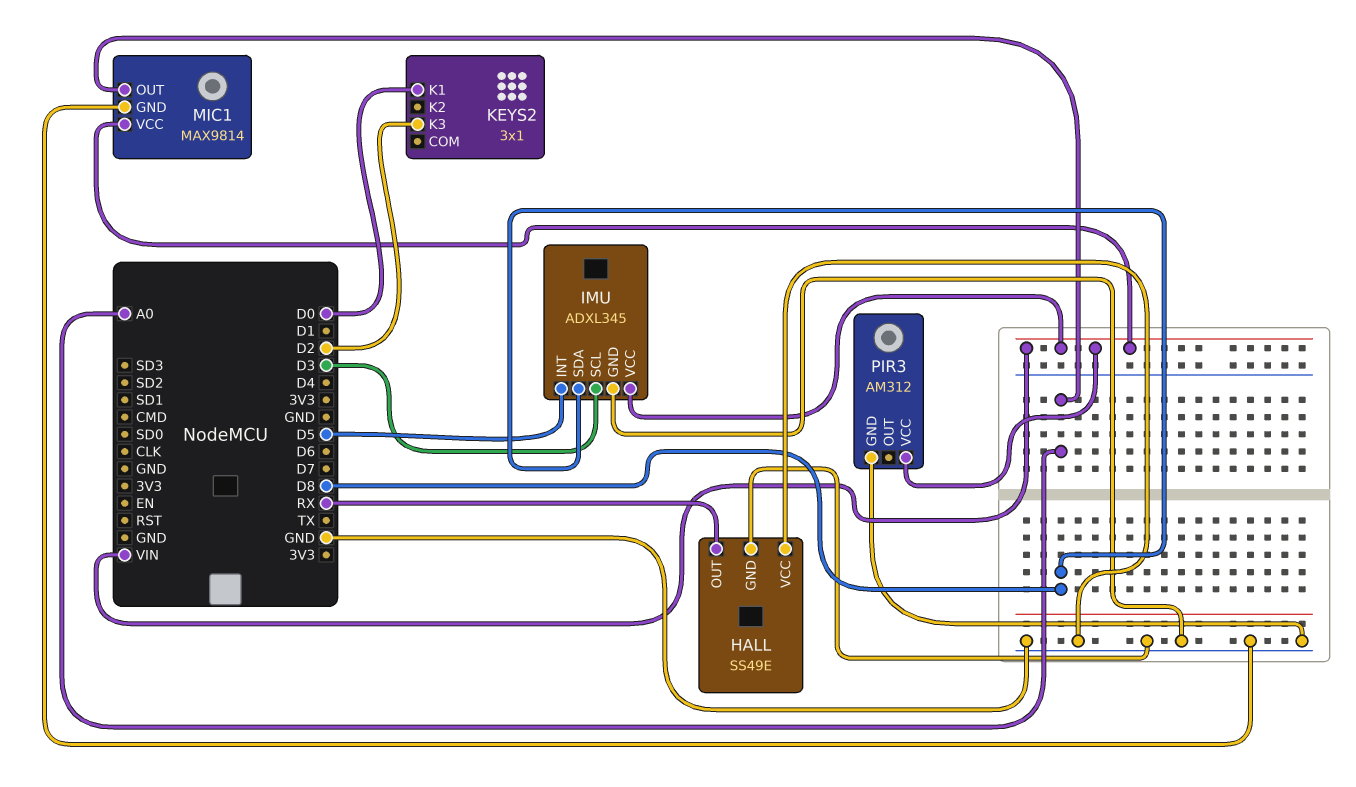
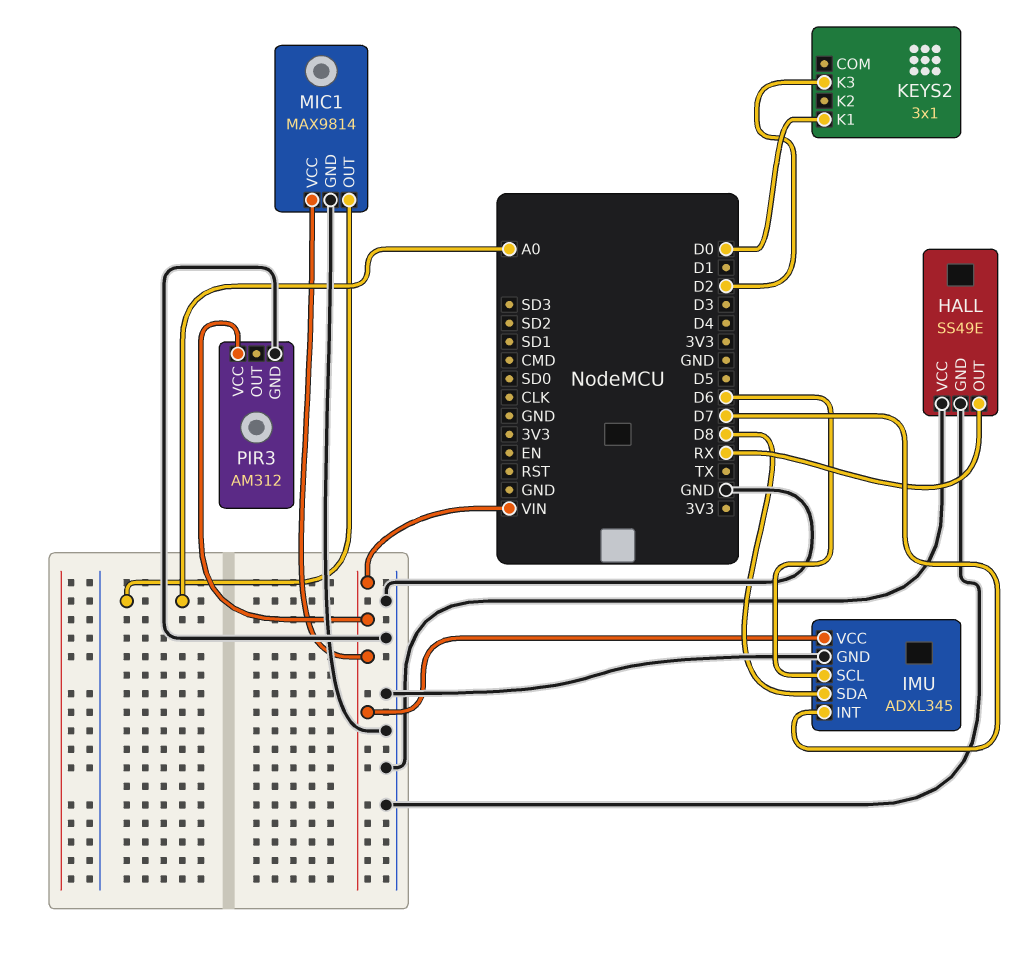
IMU pin INT: D5 -> D7
IMU pin SCL: D3 -> D6

